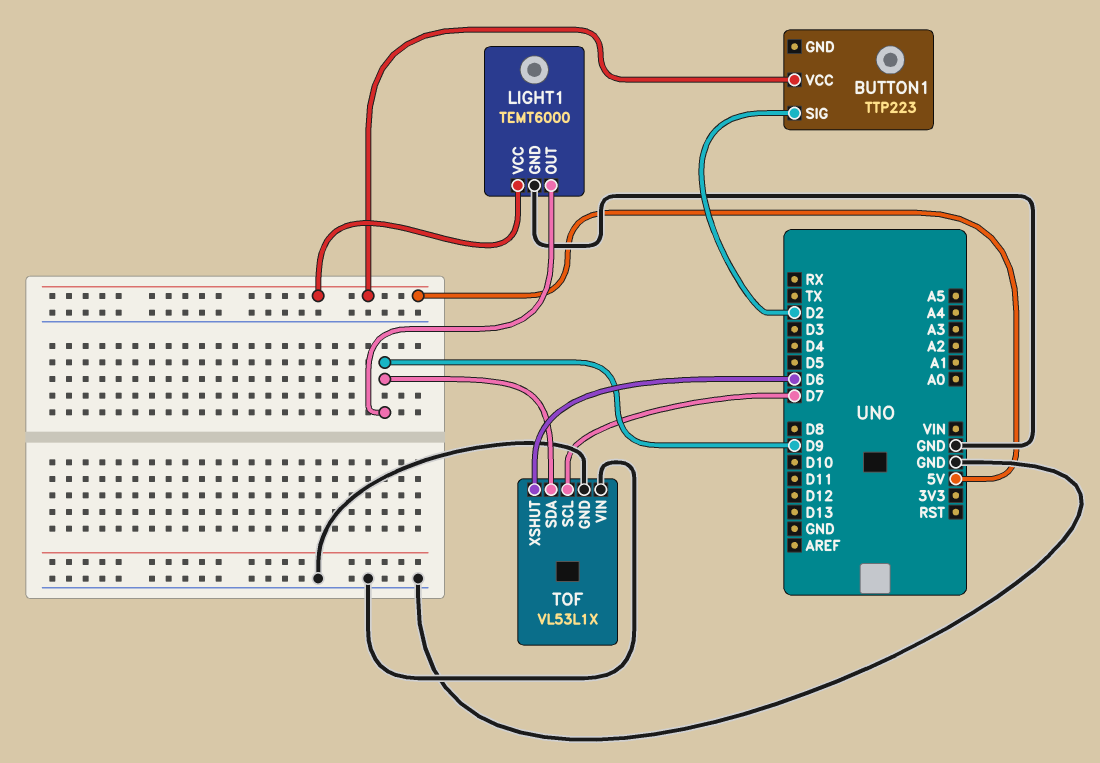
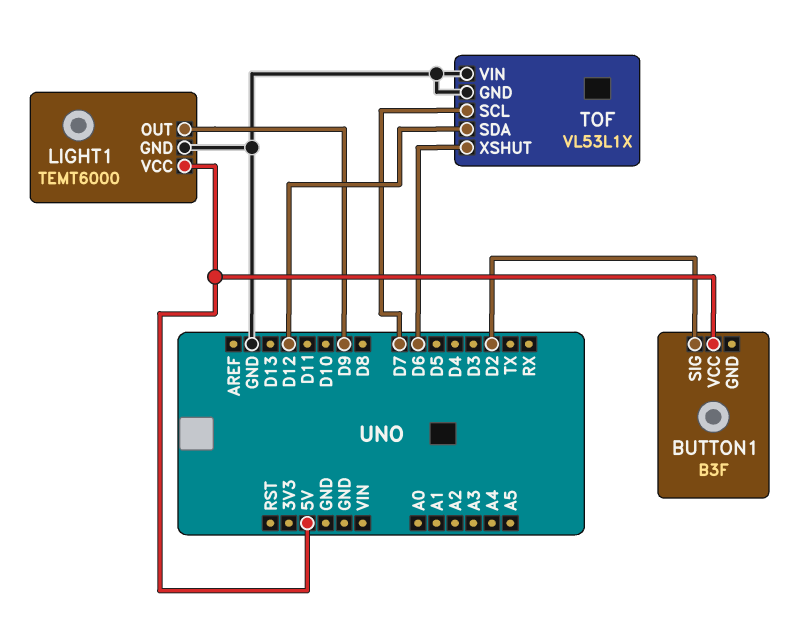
BUTTON1: TTP223 -> B3F
TOF pin SDA: D9 -> D12

